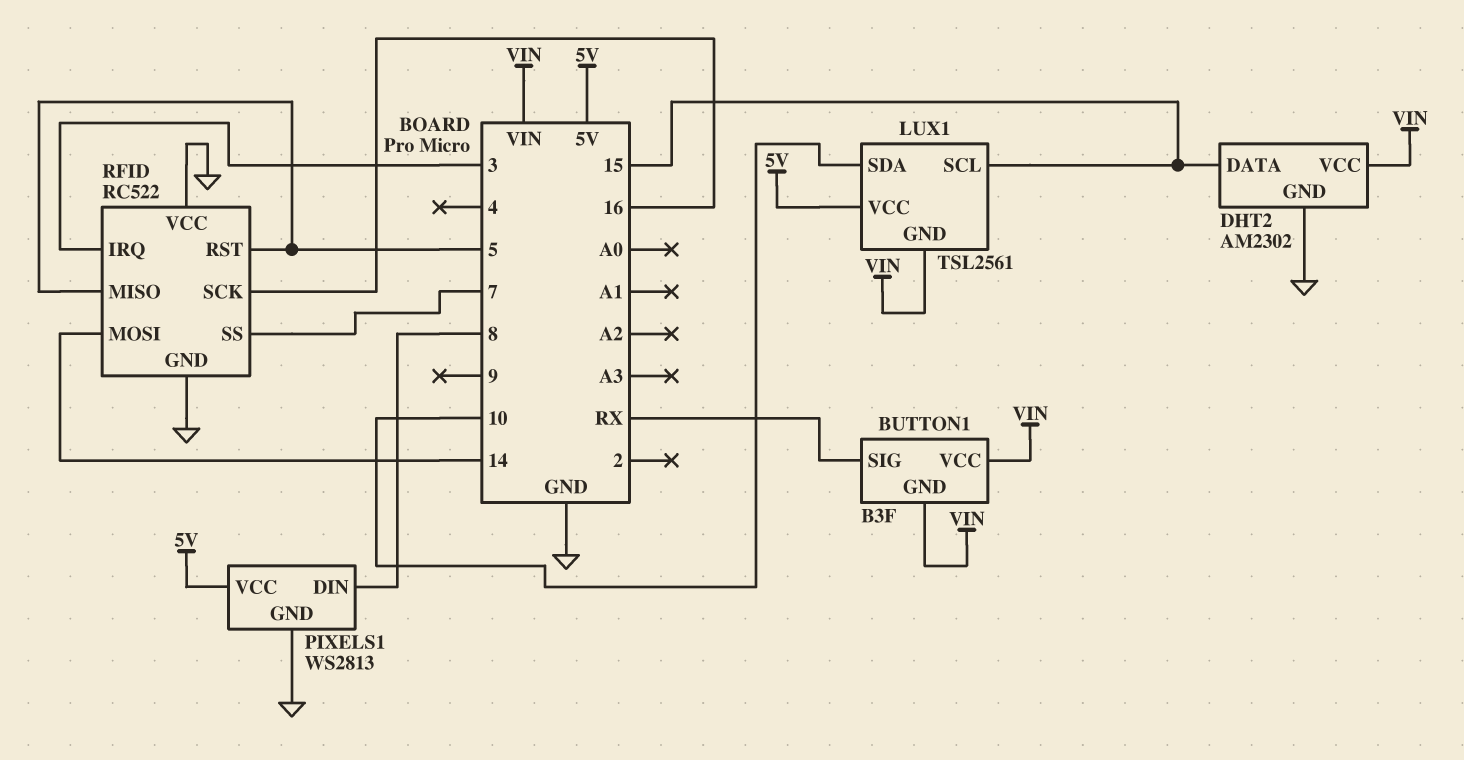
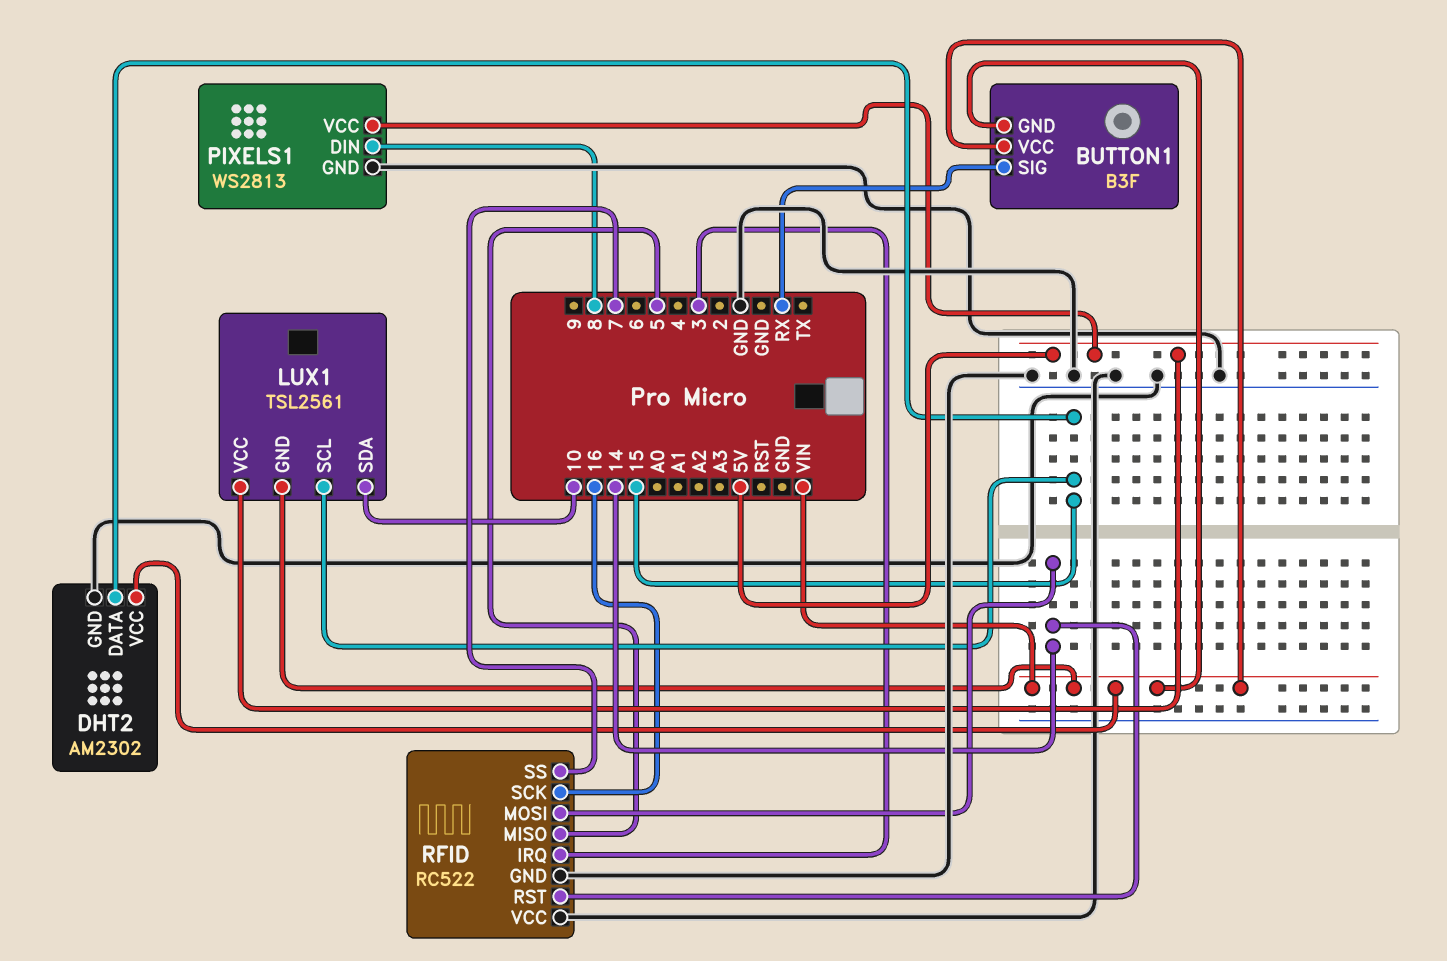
RFID pin RST: 5 -> 14

